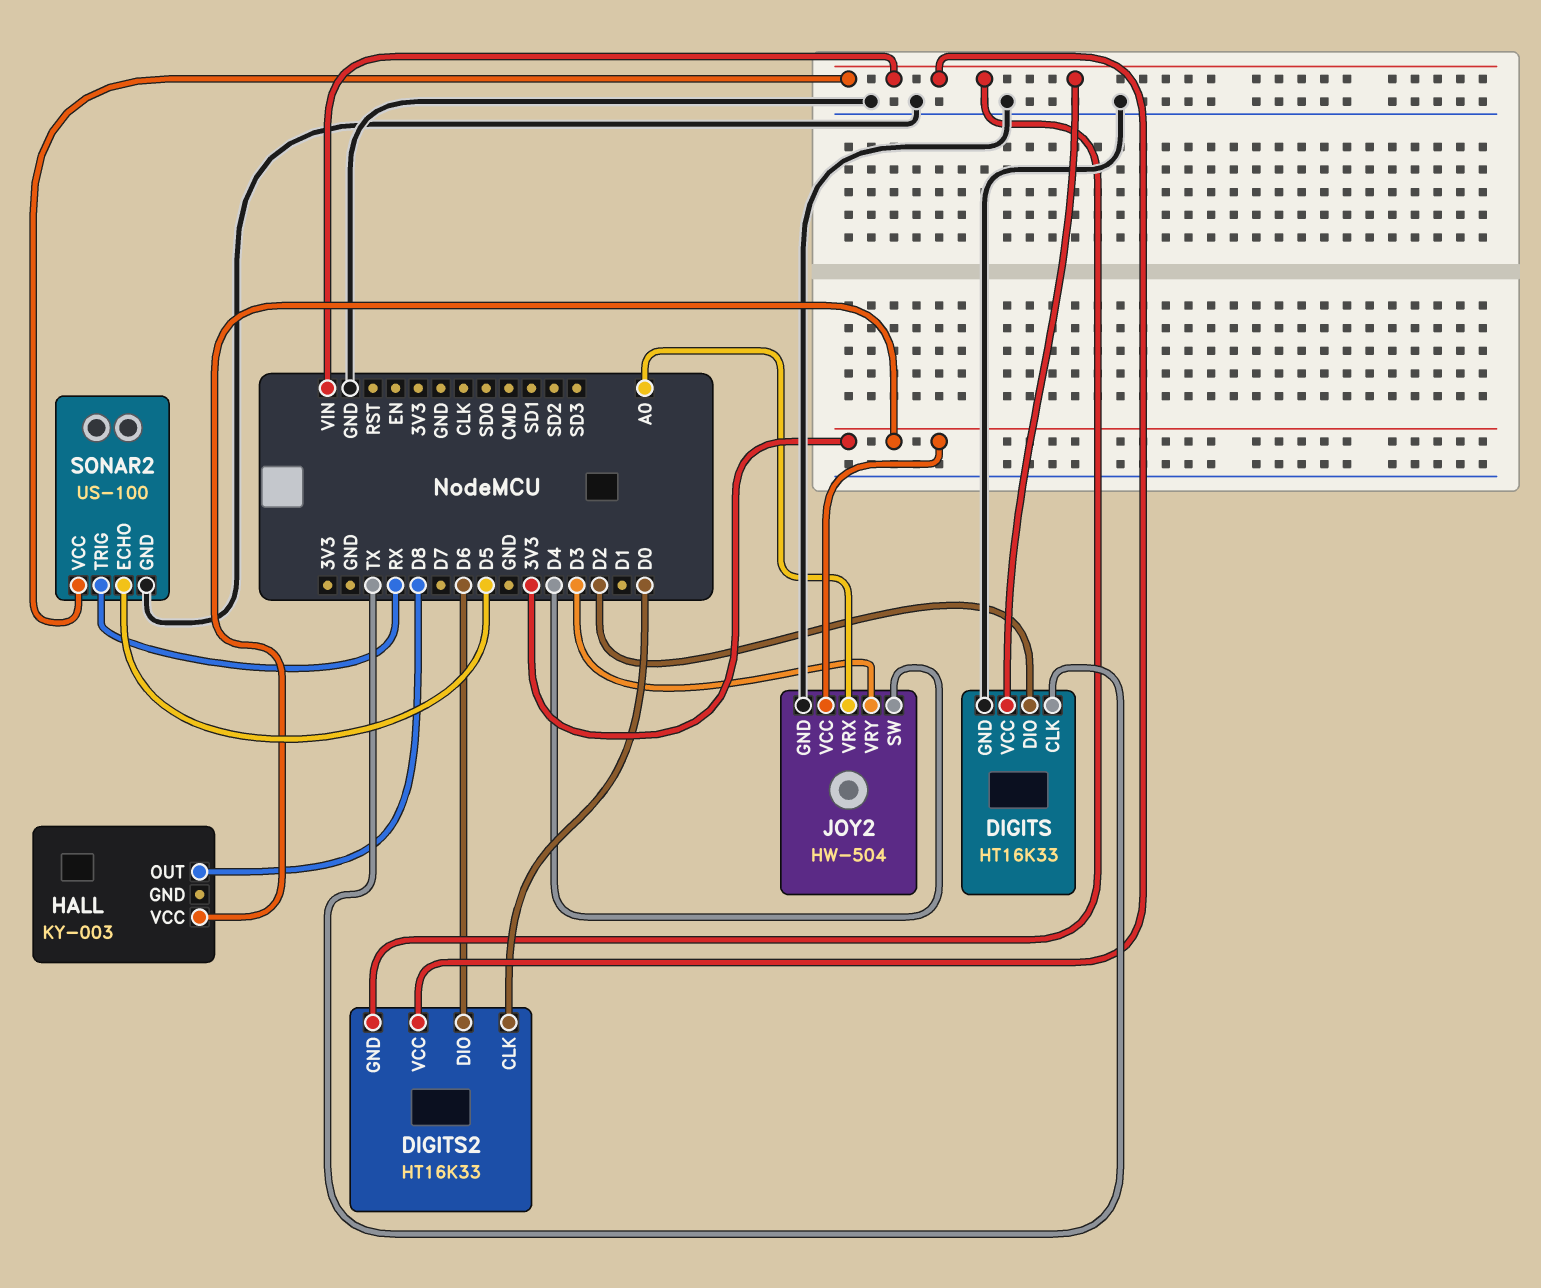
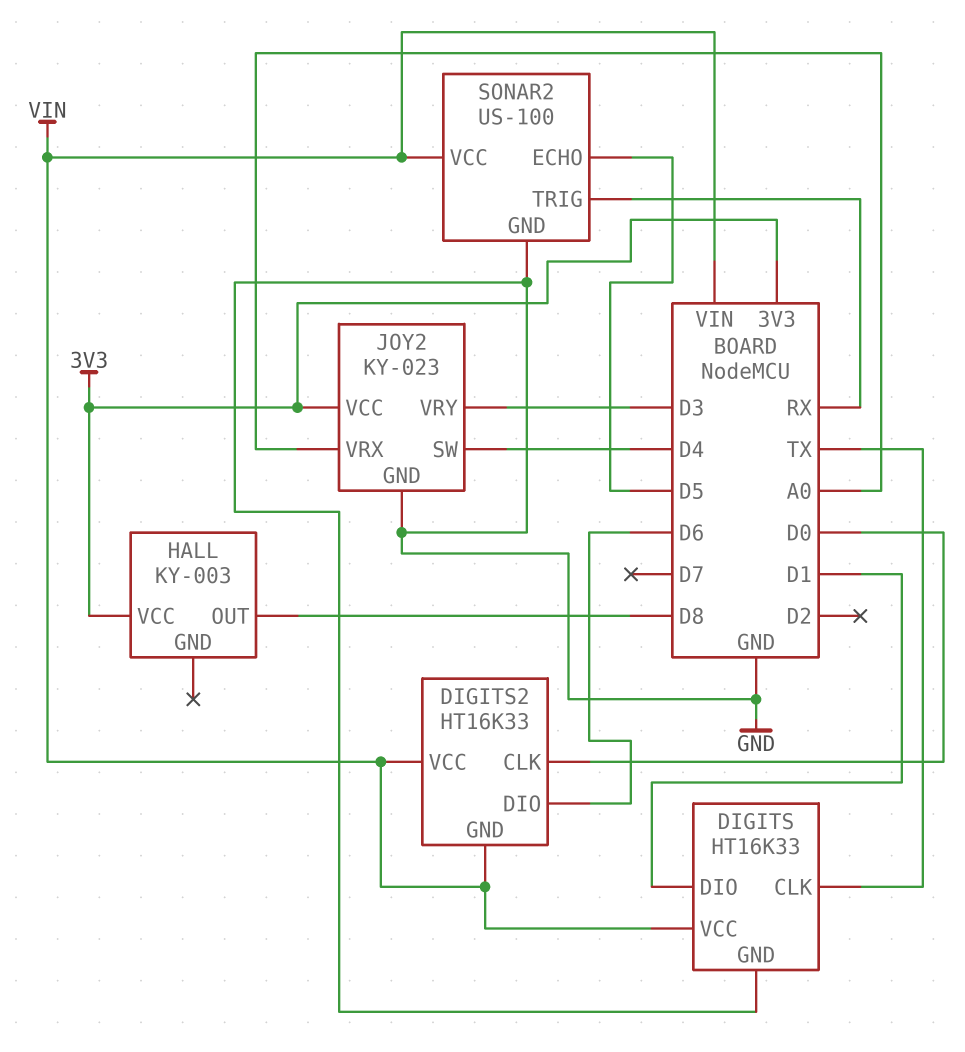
DIGITS pin DIO: D2 -> D1
JOY2: HW-504 -> KY-023

